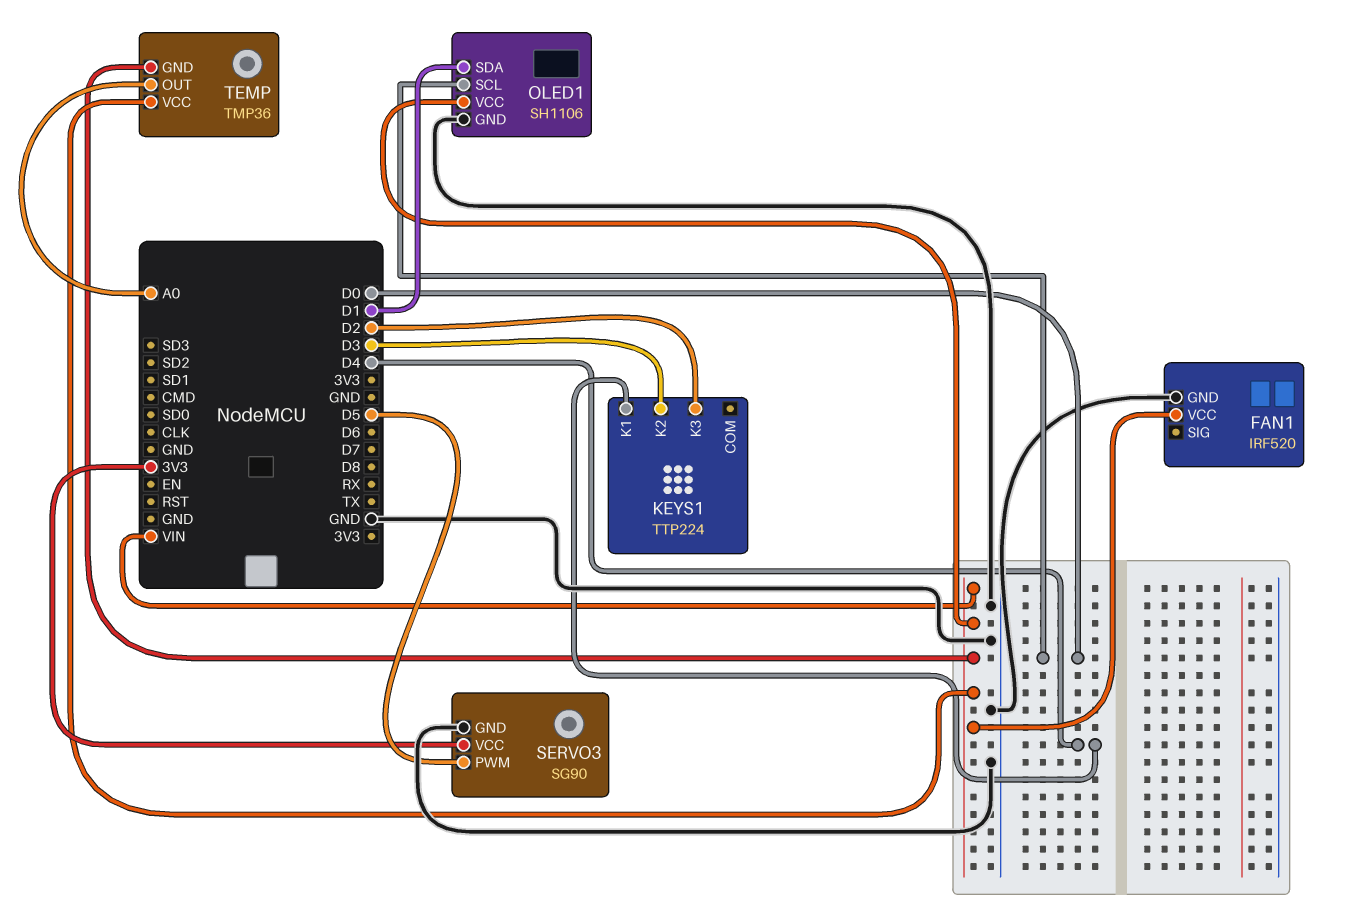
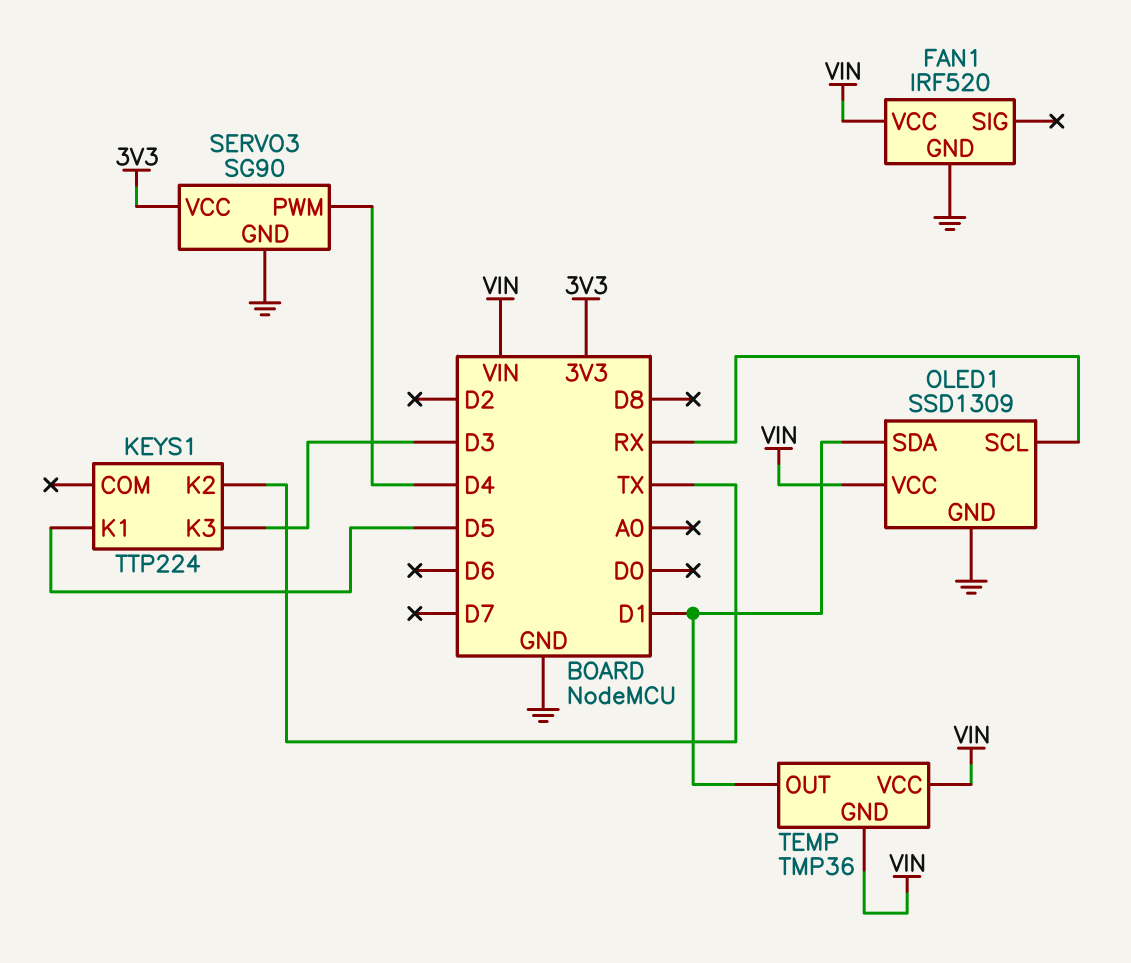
KEYS1 pin K1: D4 -> D5
KEYS1 pin K2: D3 -> TX
KEYS1 pin K3: D2 -> D3
OLED1: SH1106 -> SSD1309
OLED1 pin SCL: D0 -> RX
SERVO3 pin PWM: D5 -> D4
TEMP pin OUT: A0 -> D1

